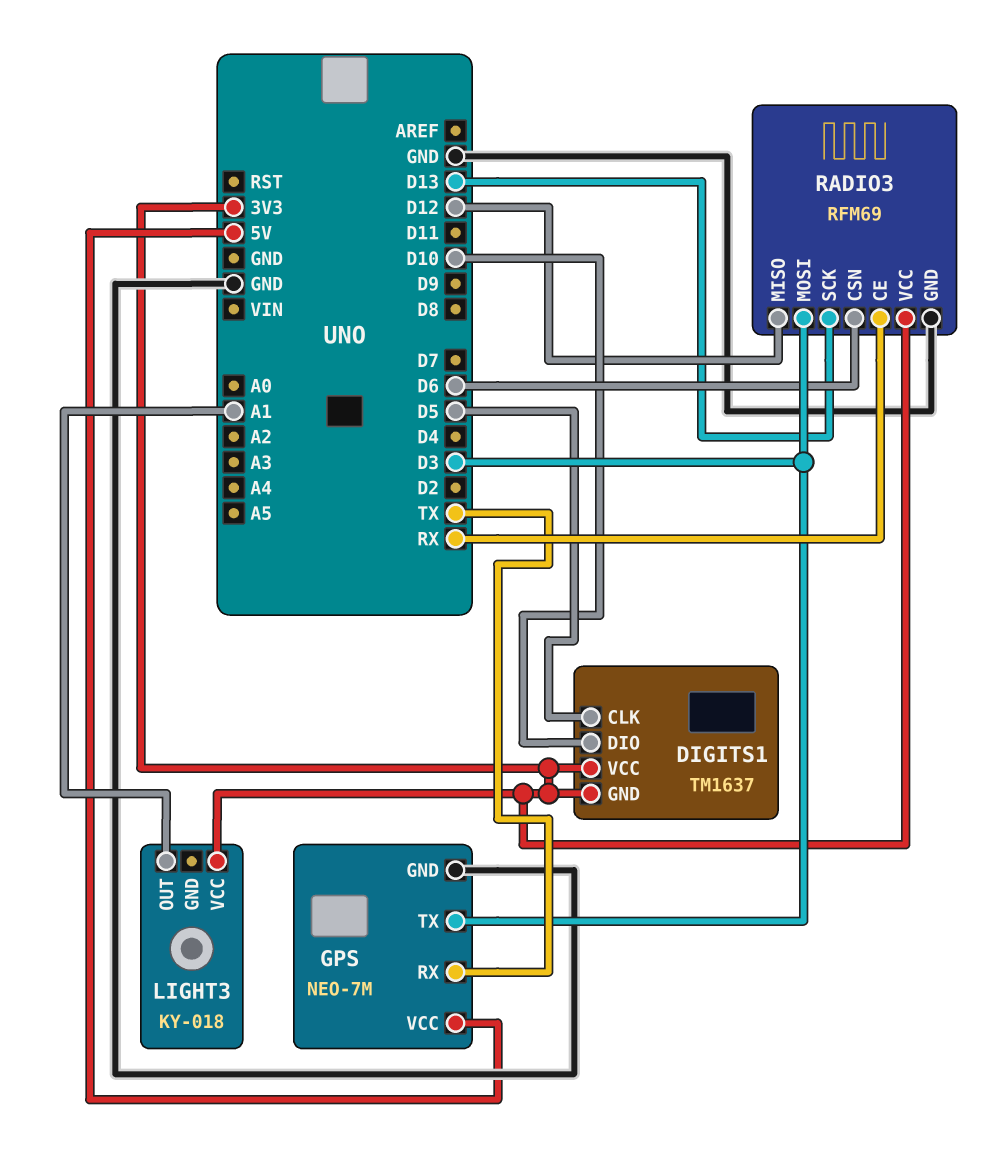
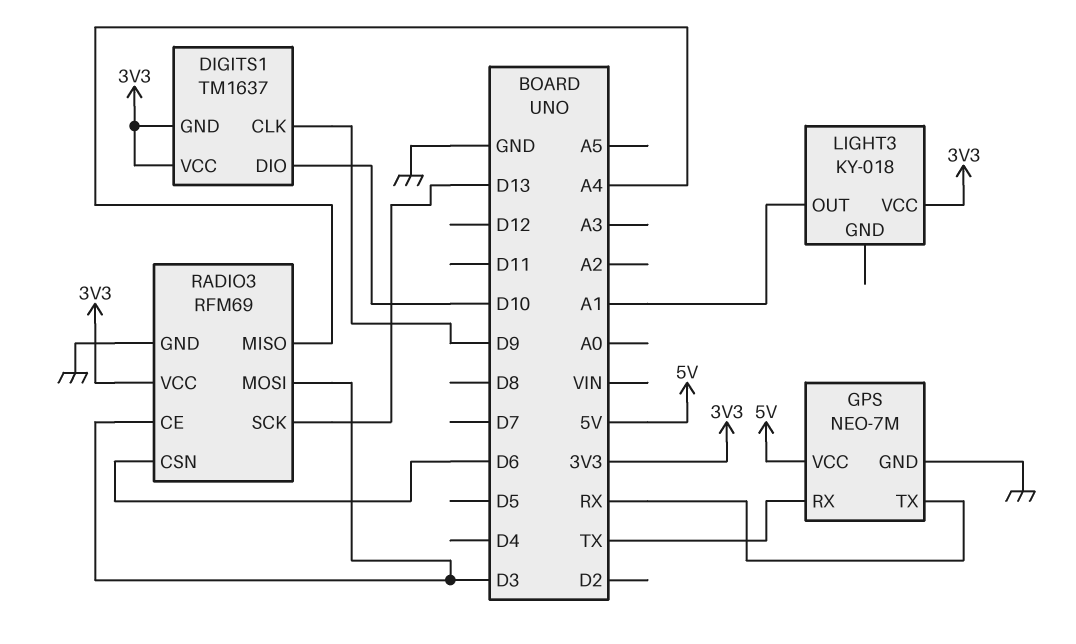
DIGITS1 pin CLK: D5 -> D9
GPS pin TX: D3 -> RX
RADIO3 pin CE: RX -> D3
RADIO3 pin MISO: D12 -> A4

